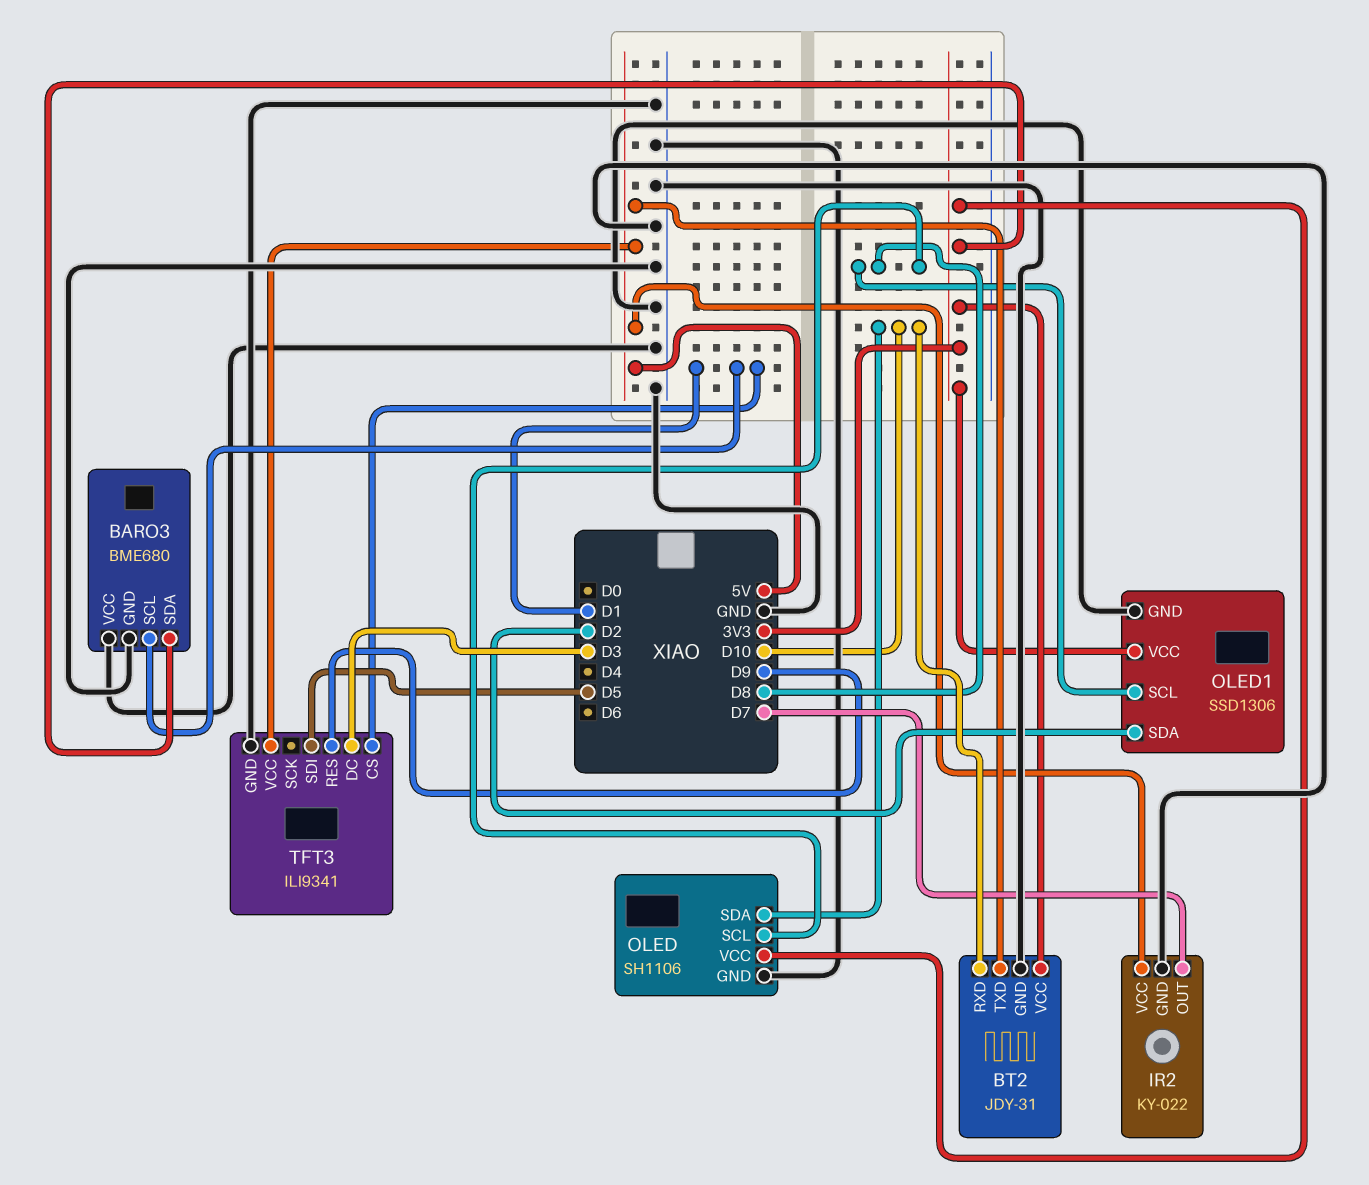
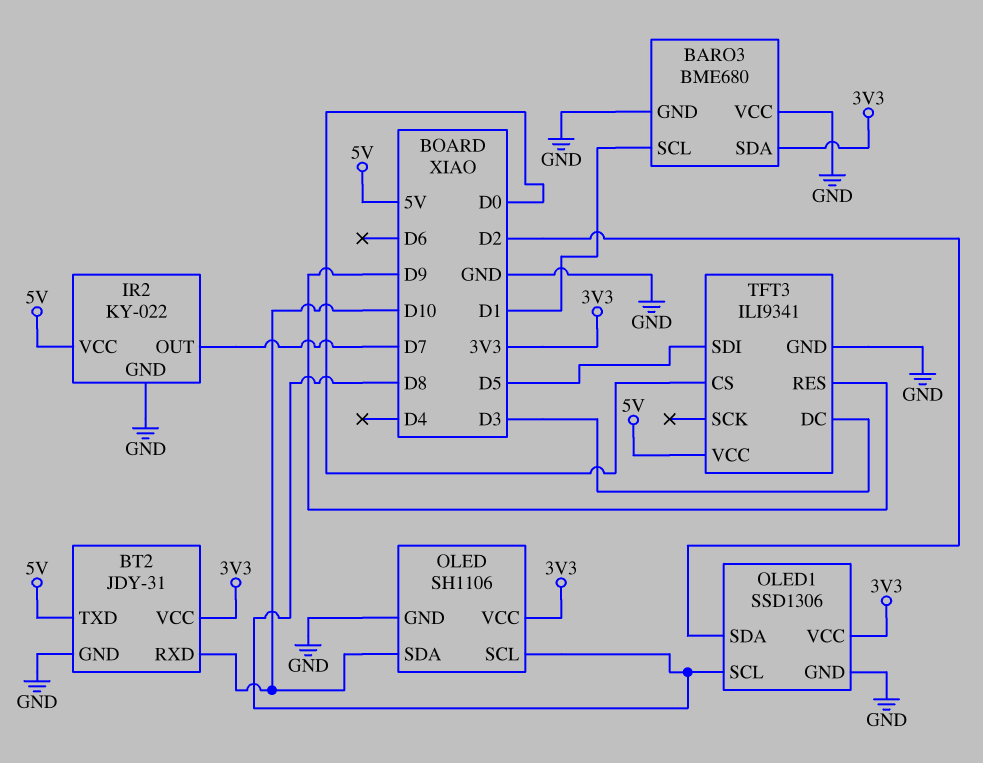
TFT3 pin CS: D1 -> D0

